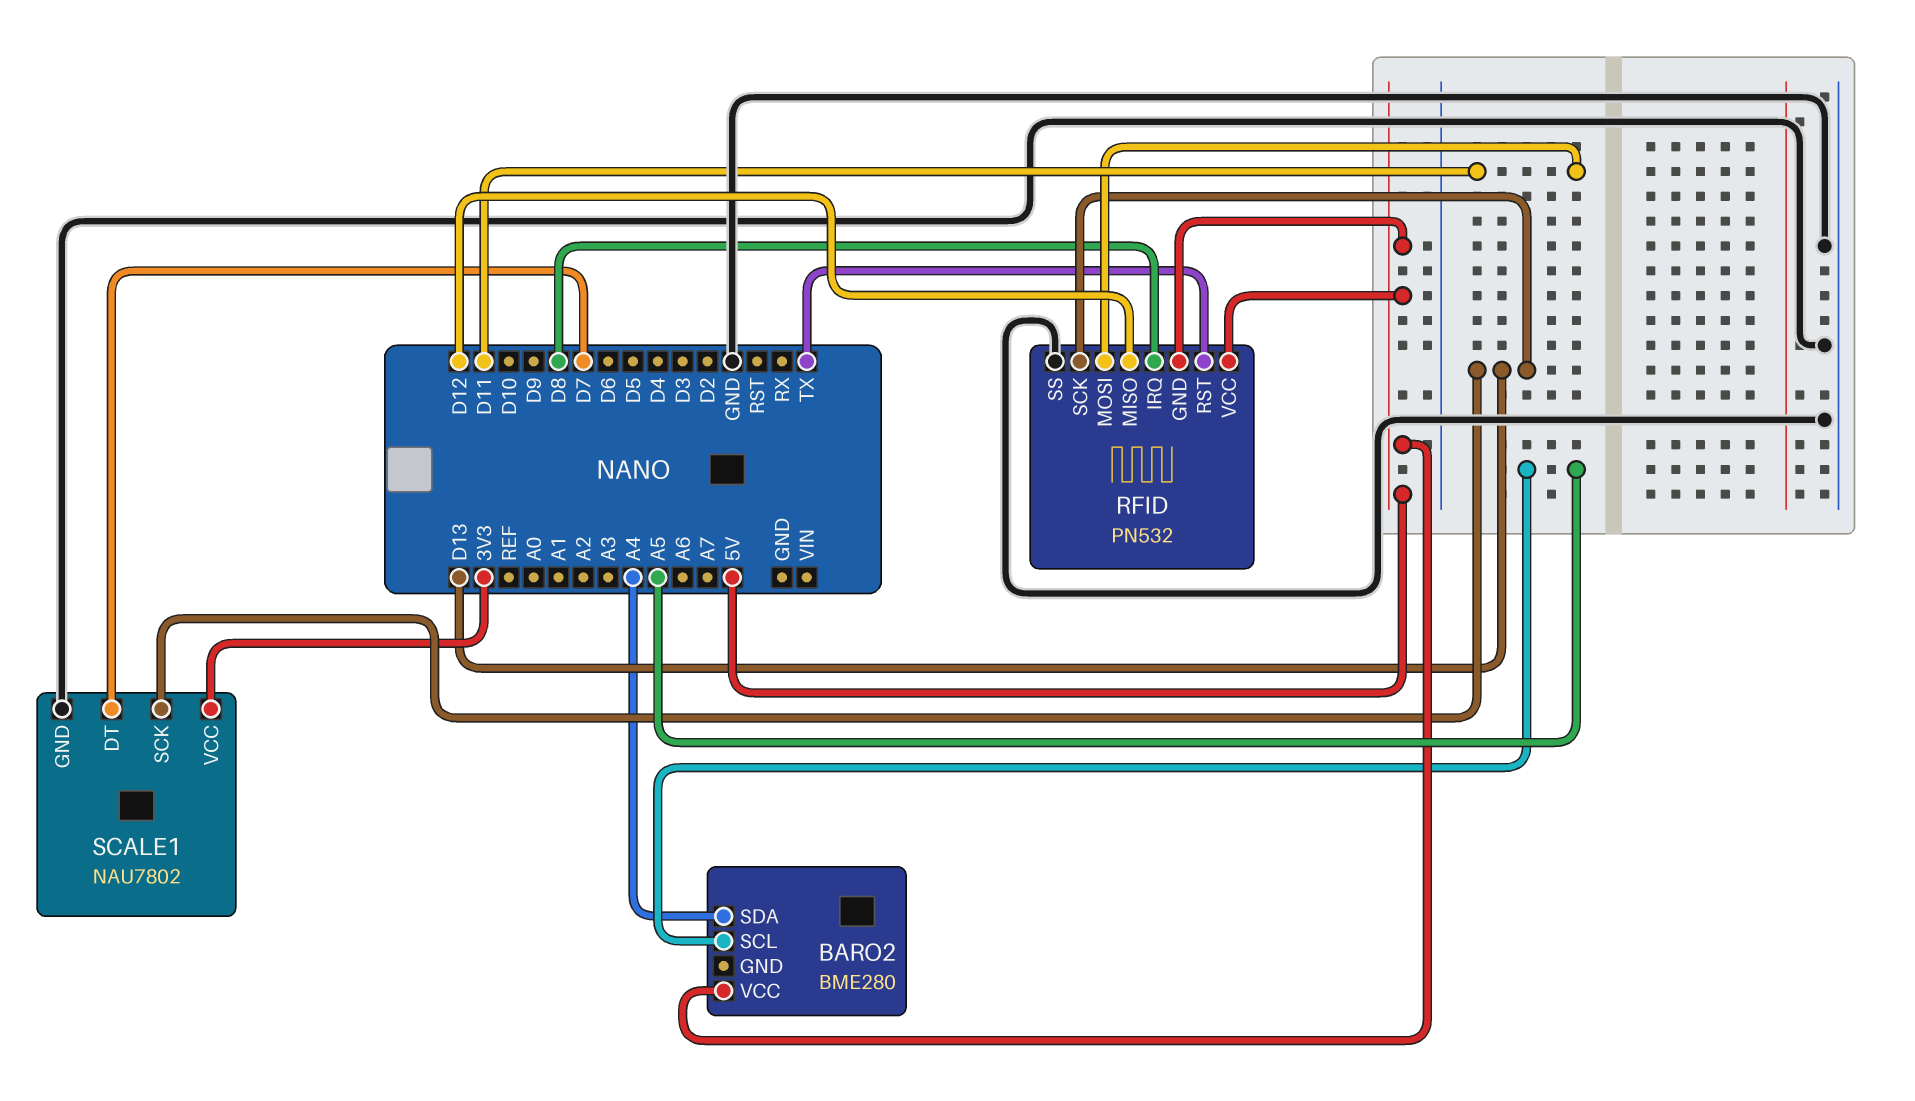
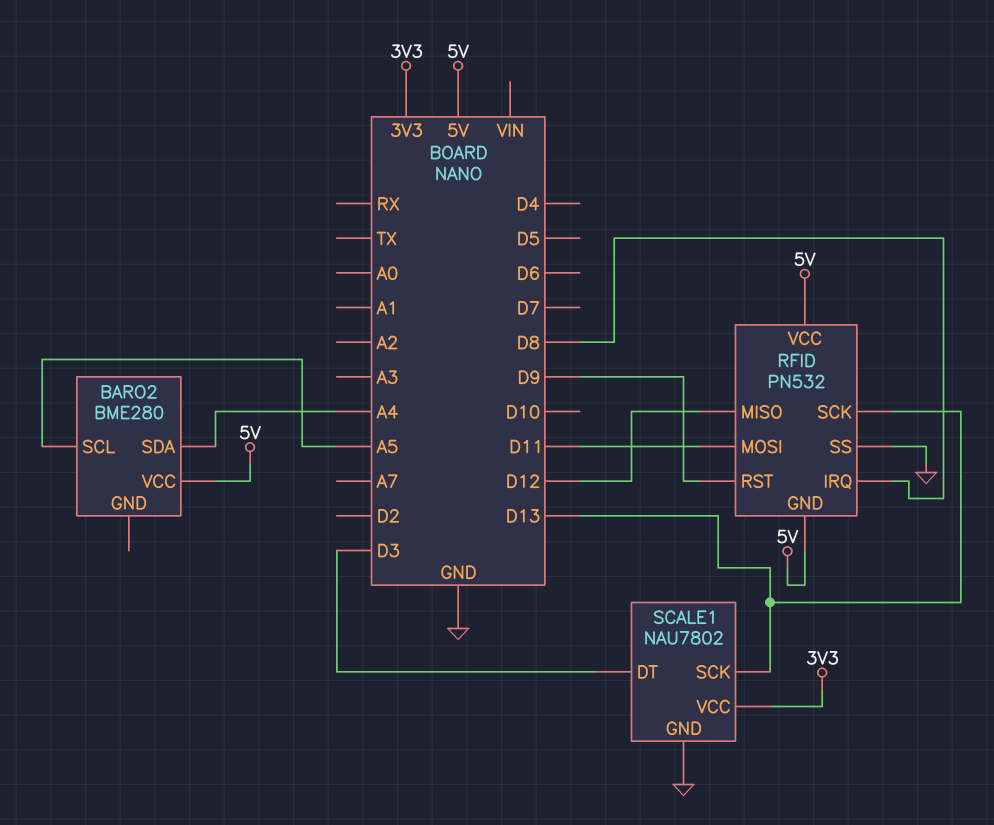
RFID pin RST: TX -> D9
SCALE1 pin DT: D7 -> D3

